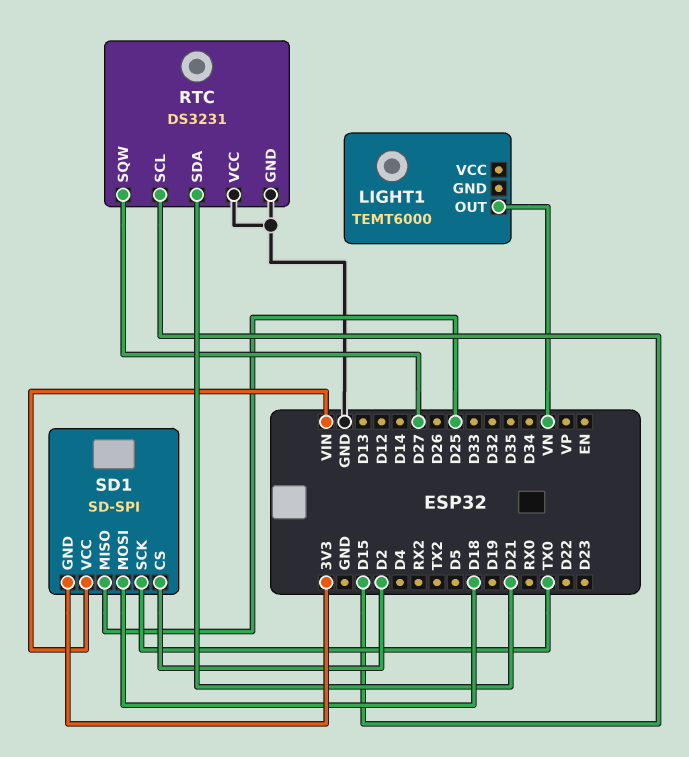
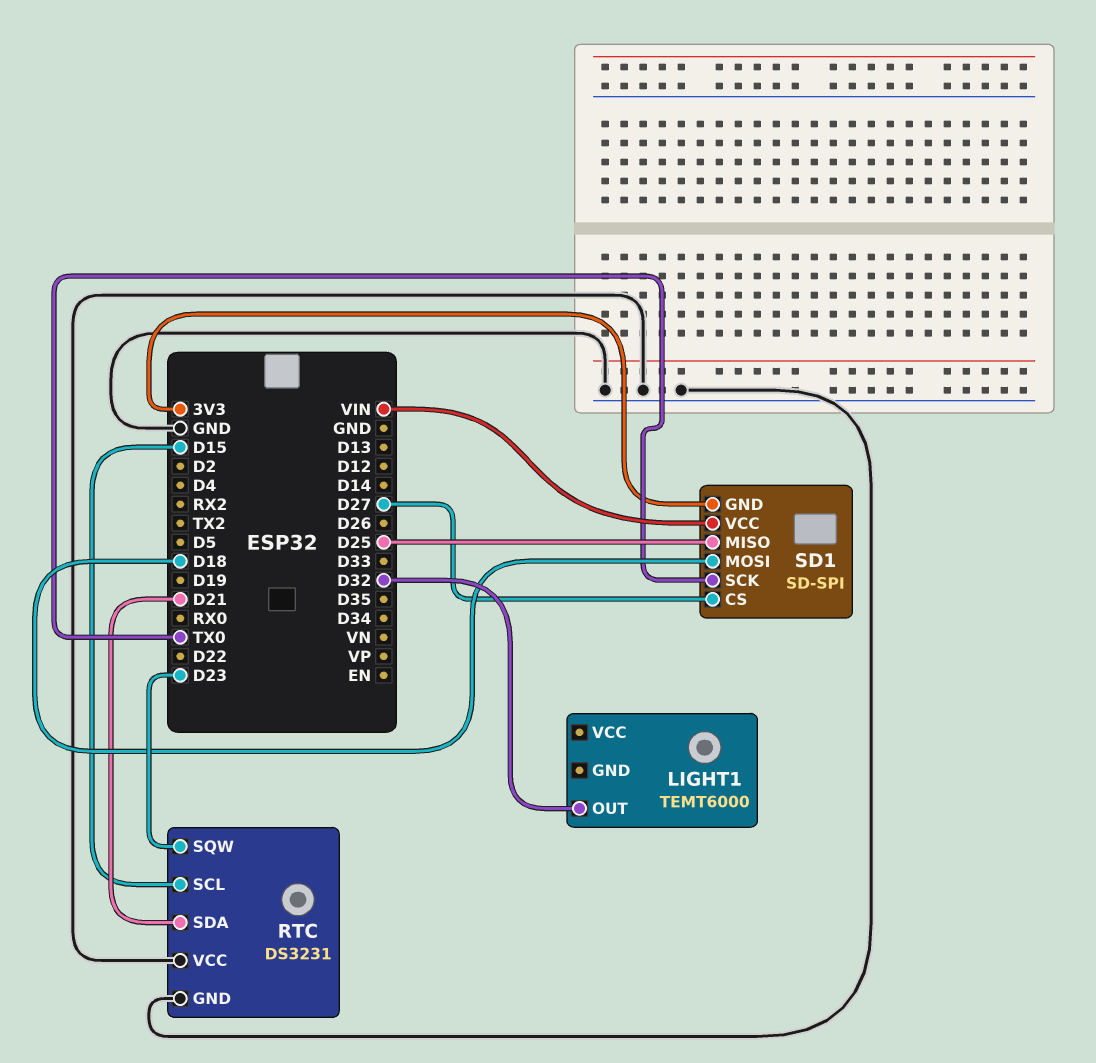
LIGHT1 pin OUT: VN -> D32
RTC pin SQW: D27 -> D23
SD1 pin CS: D2 -> D27

